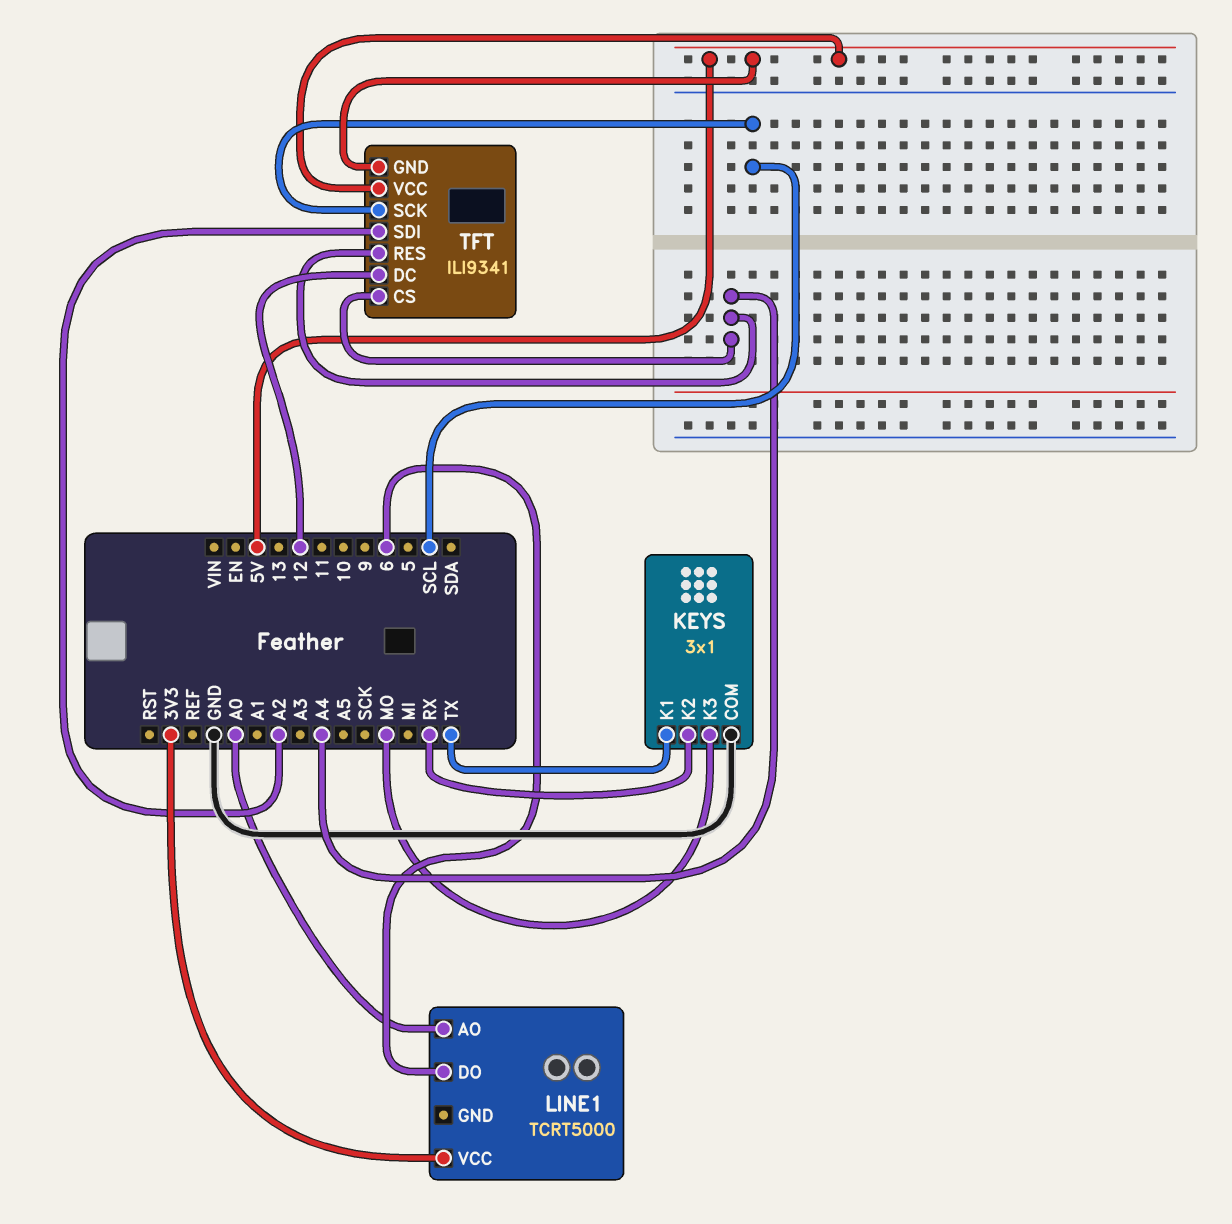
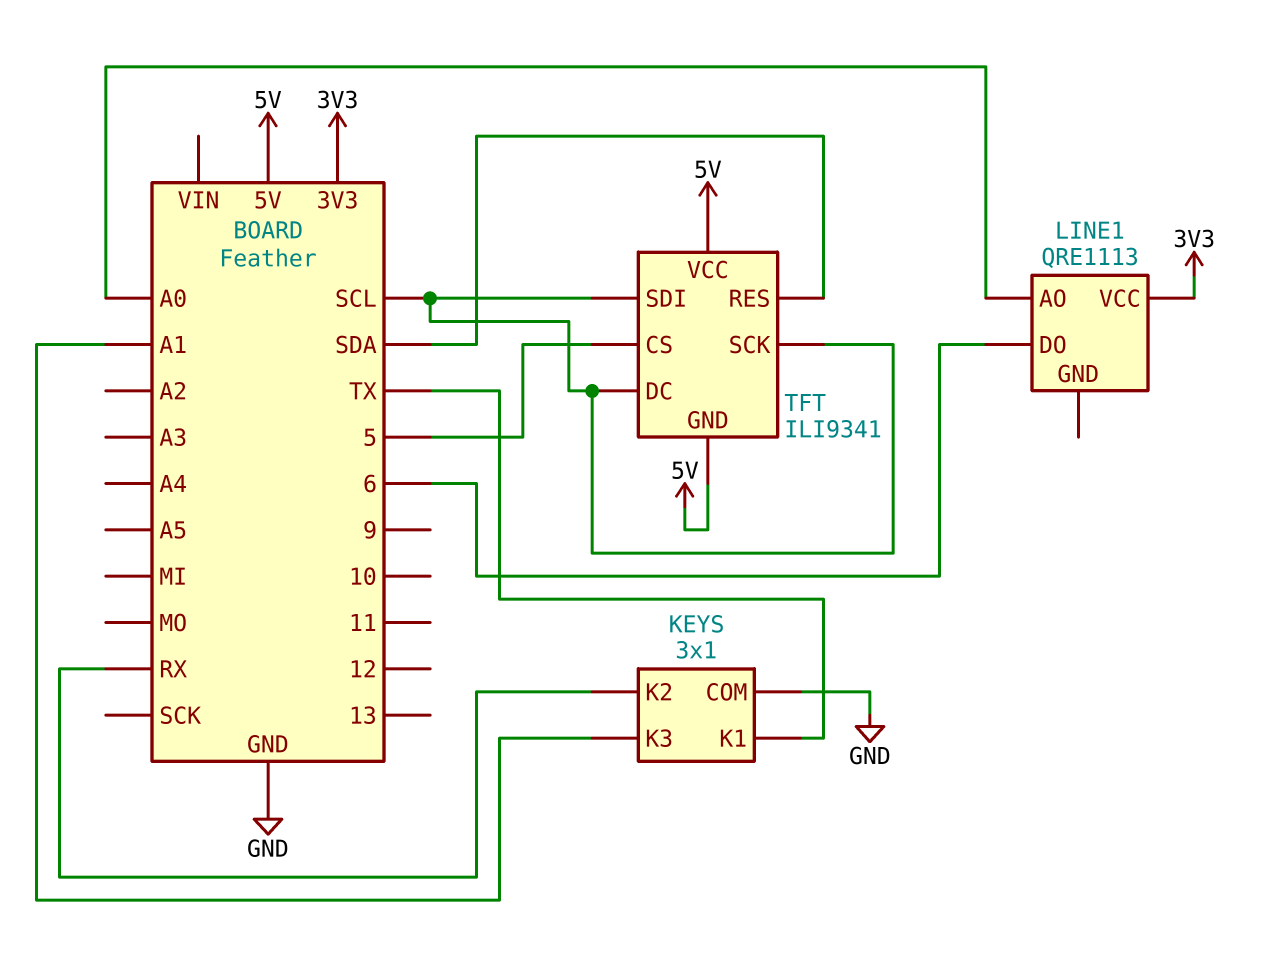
KEYS pin K3: MO -> A1
LINE1: TCRT5000 -> QRE1113
TFT pin CS: A4 -> 5
TFT pin DC: 12 -> SCL
TFT pin RES: A4 -> SDA
TFT pin SDI: A2 -> SCL

